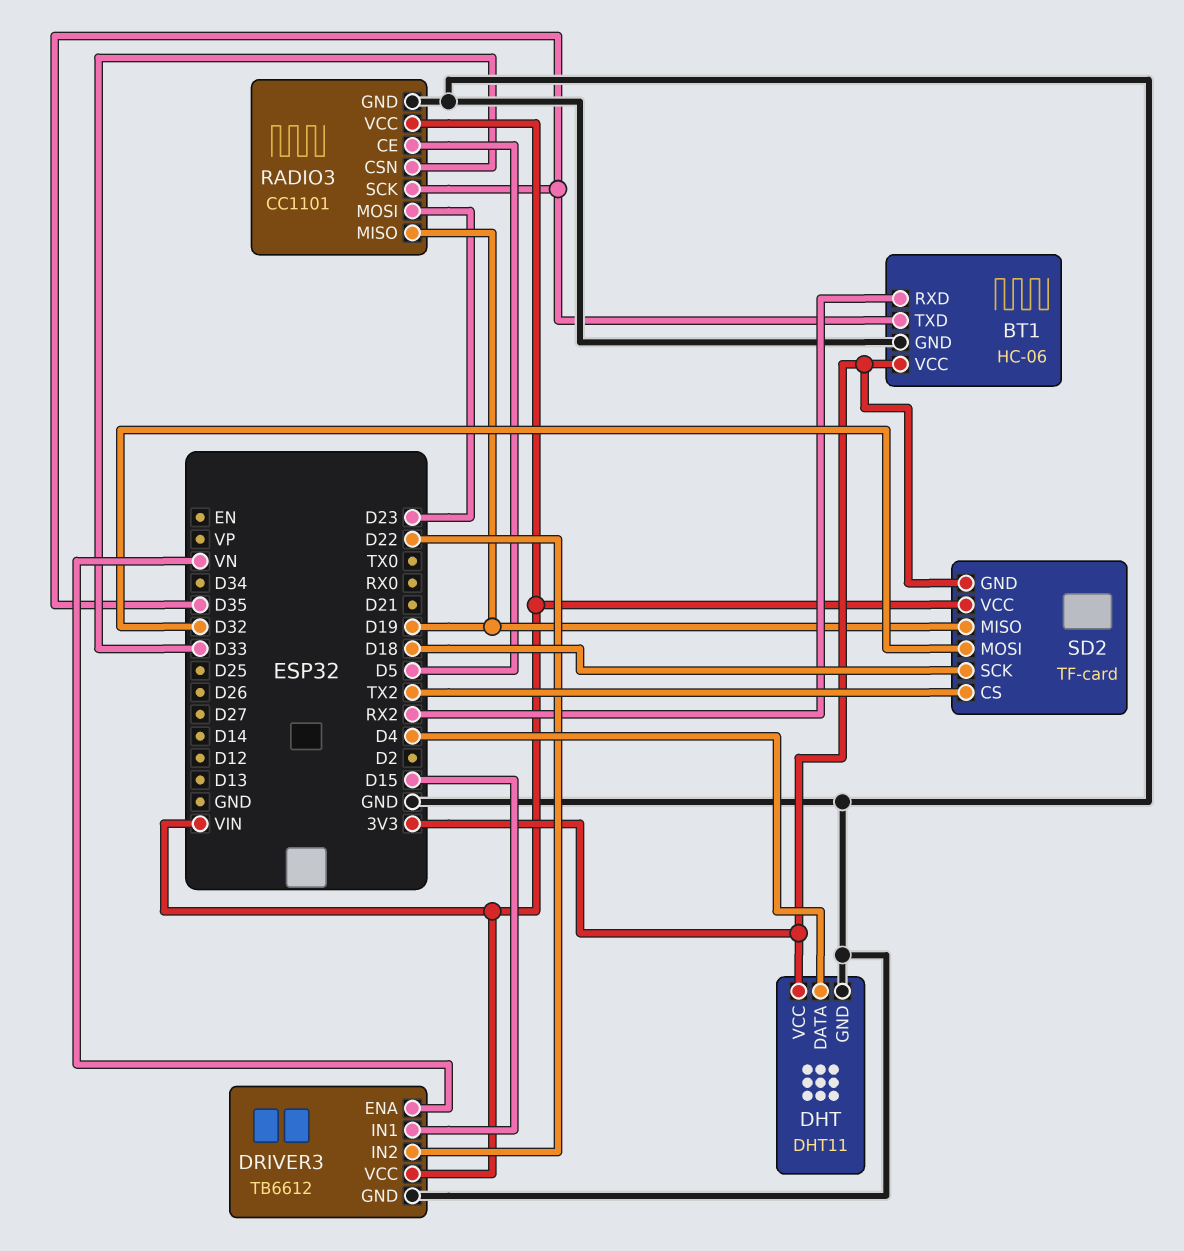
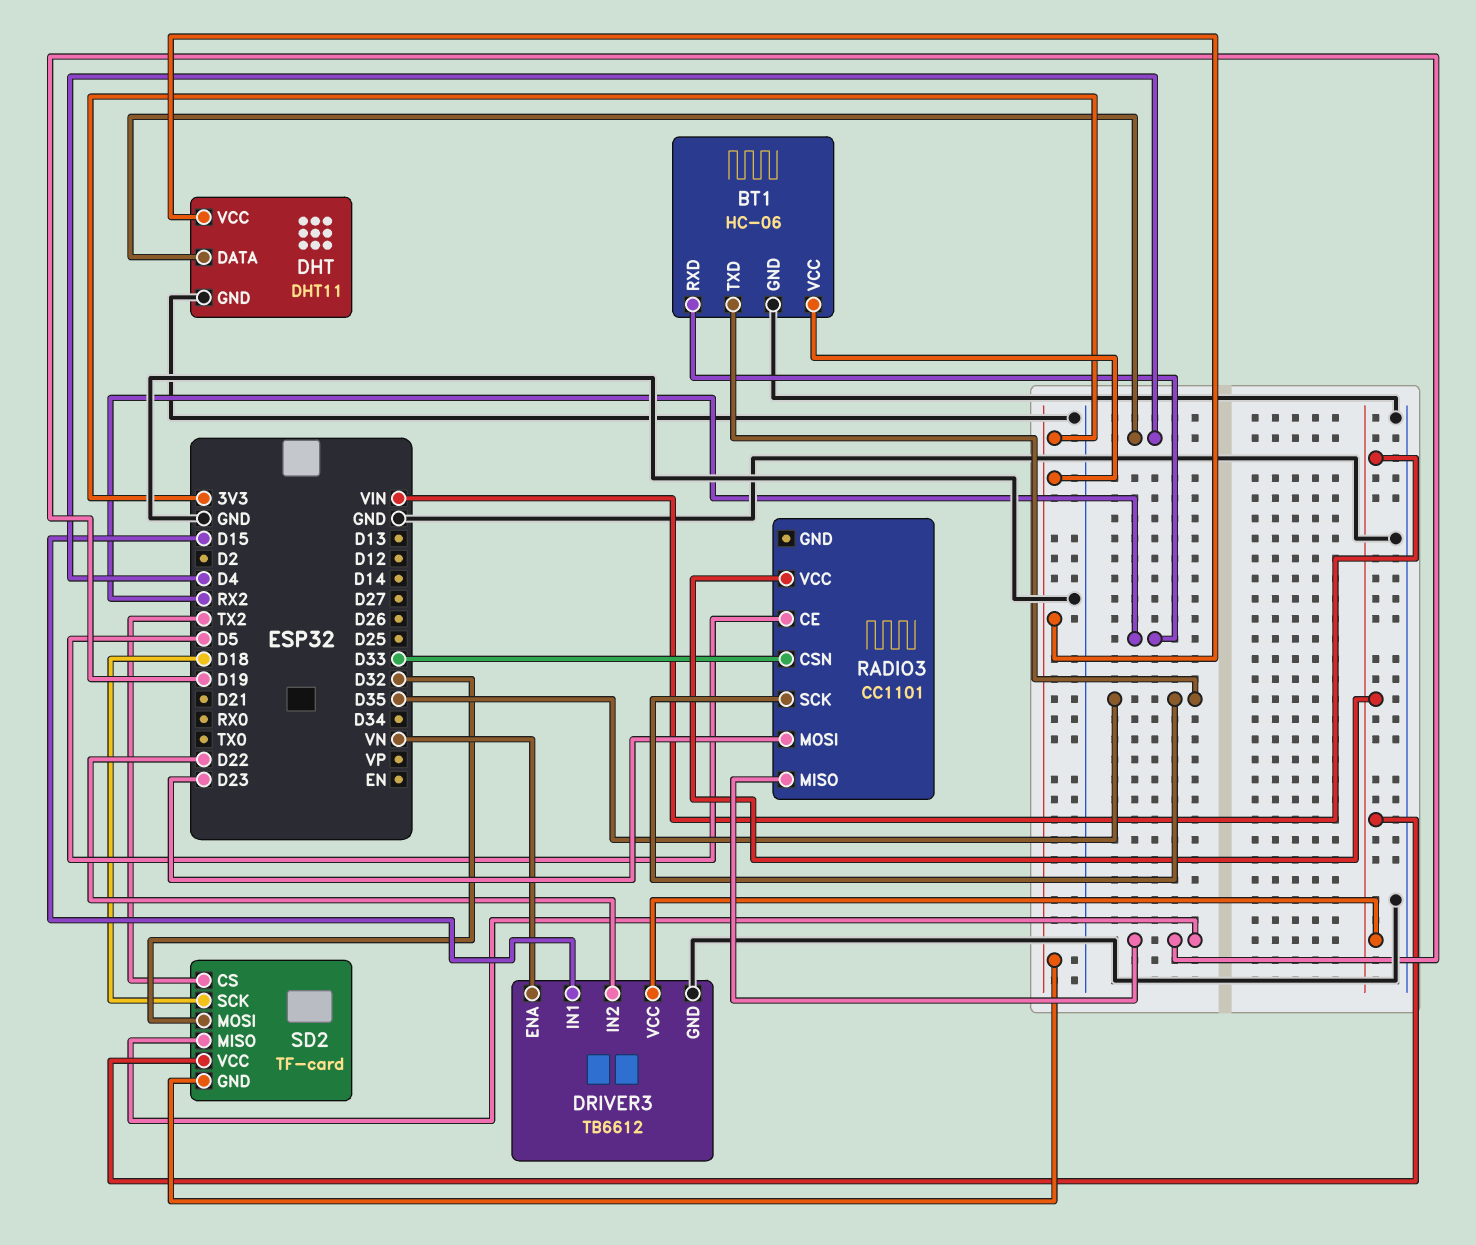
RADIO3 pin GND: GND -> none

